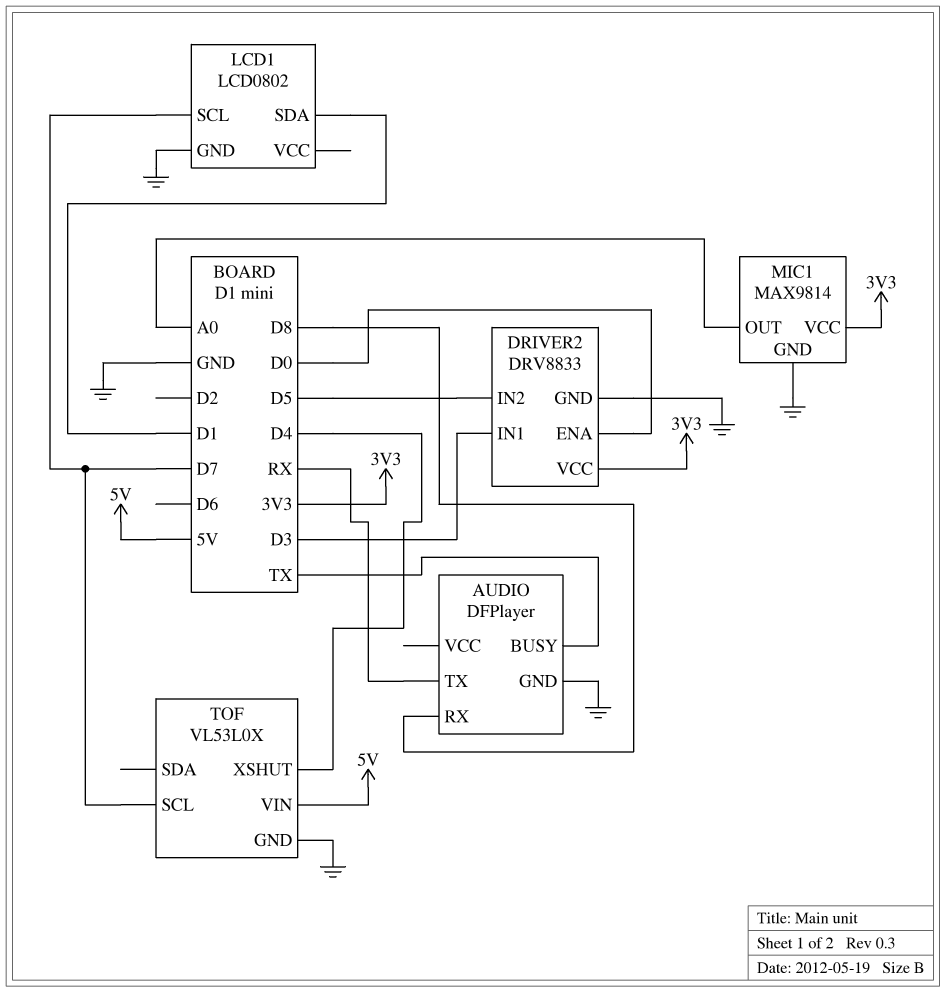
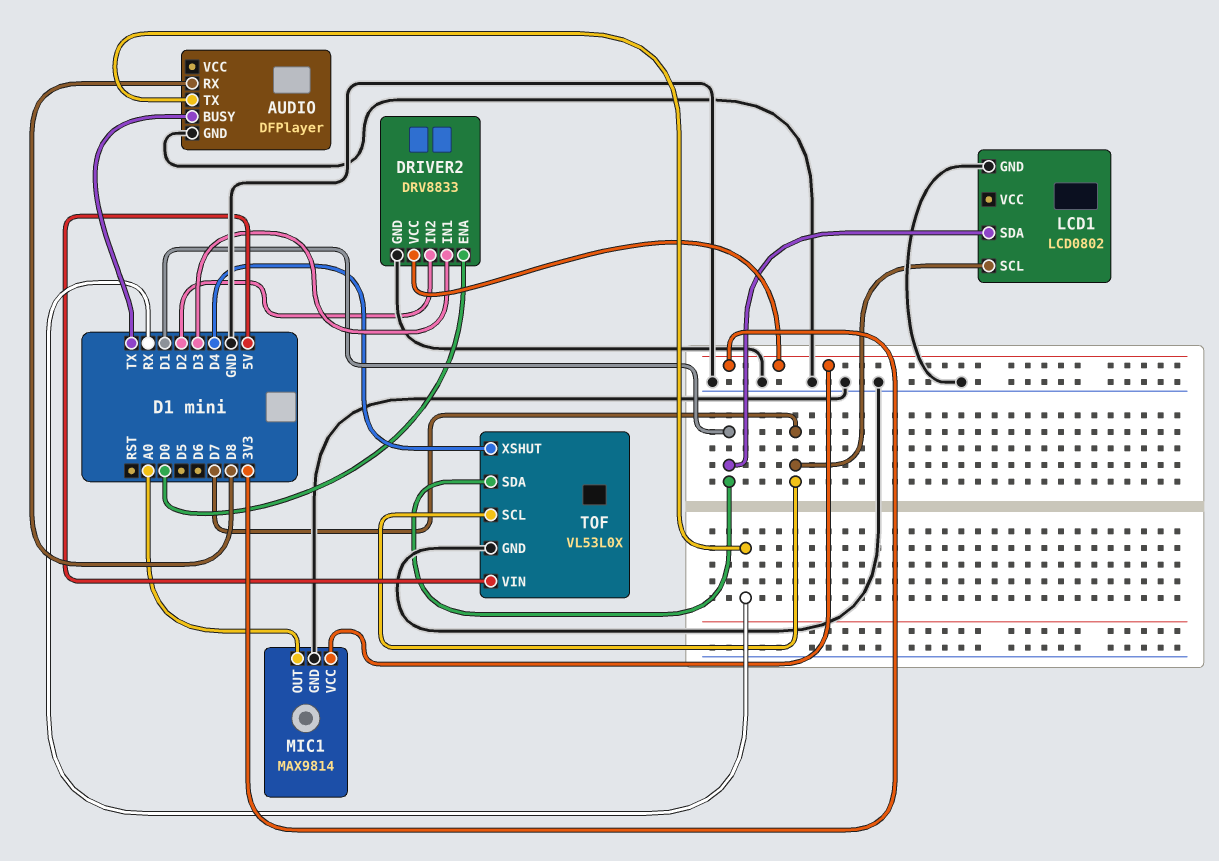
DRIVER2 pin IN2: D5 -> D2
TOF pin SDA: none -> D1

